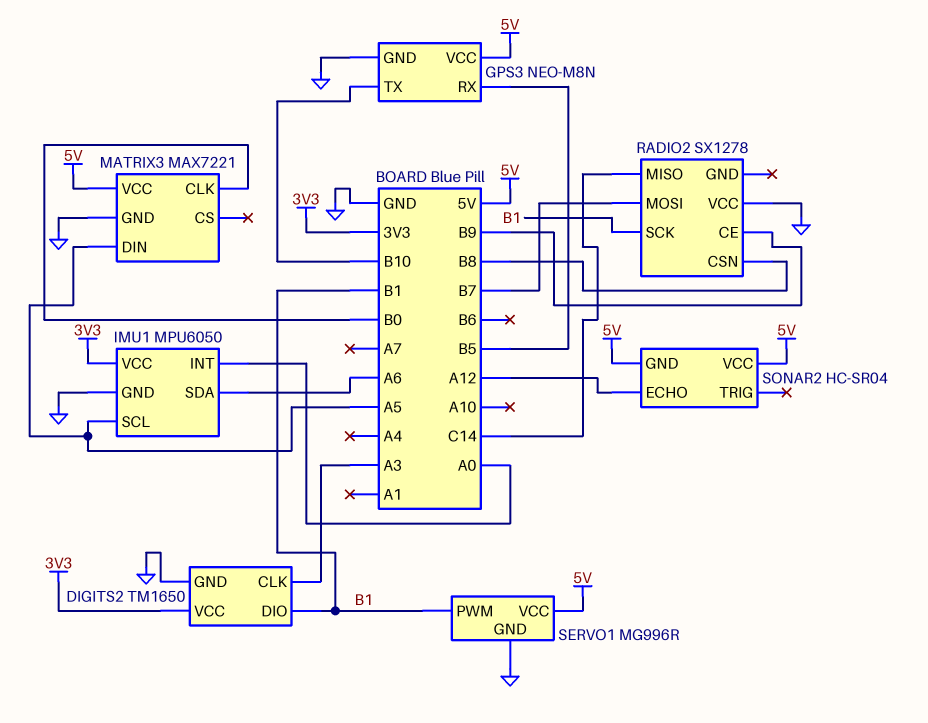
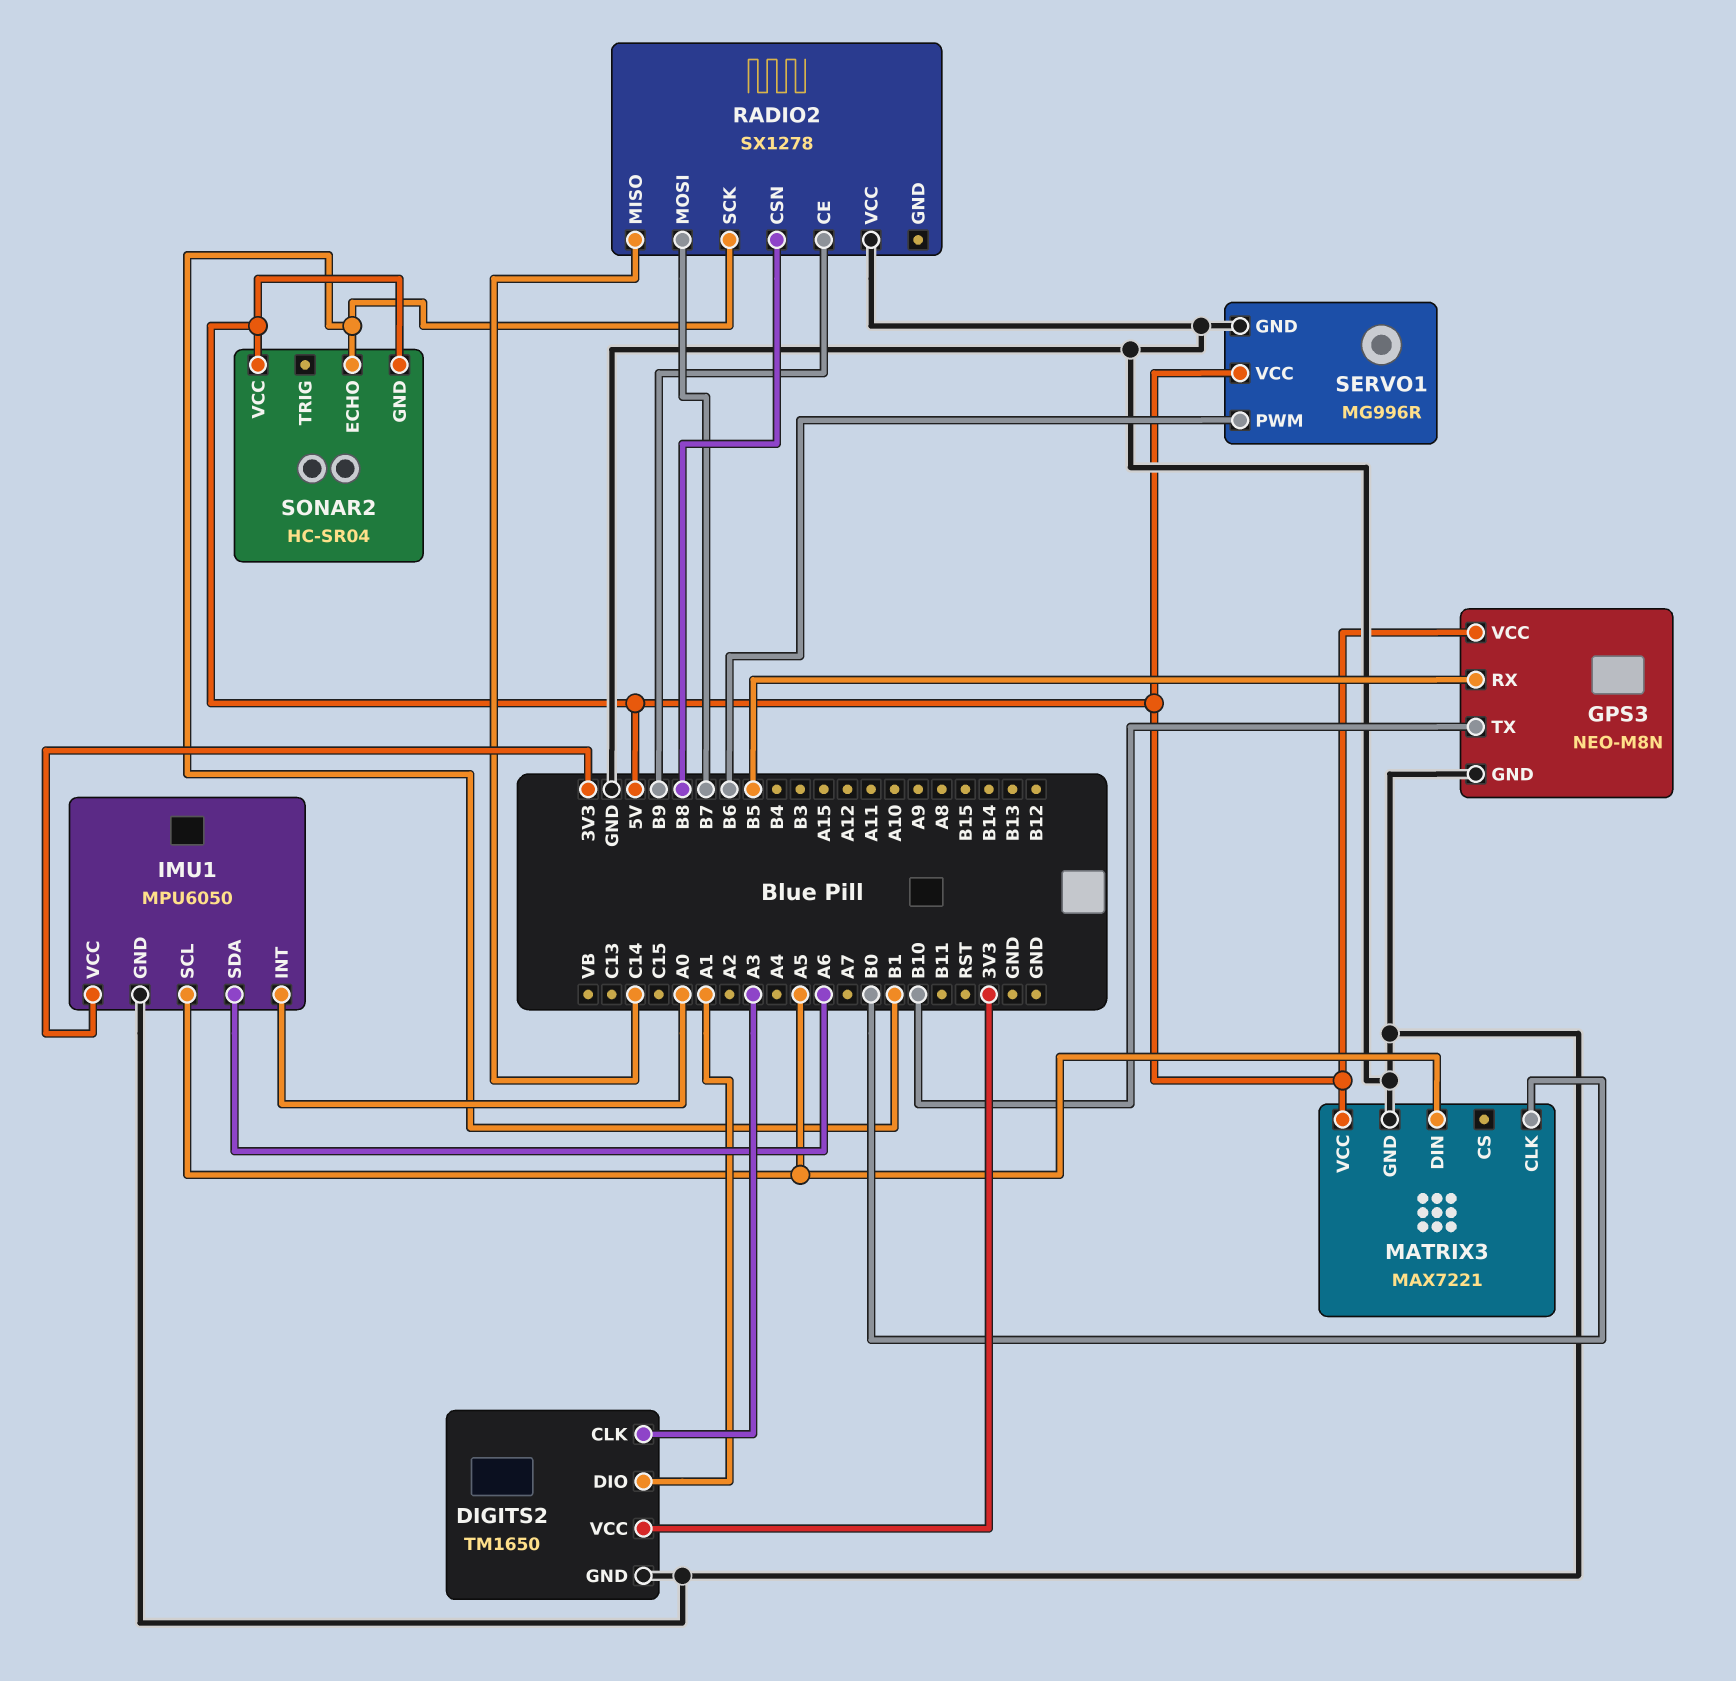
DIGITS2 pin DIO: B1 -> A1
SERVO1 pin PWM: B1 -> B6
SONAR2 pin ECHO: A12 -> B1

